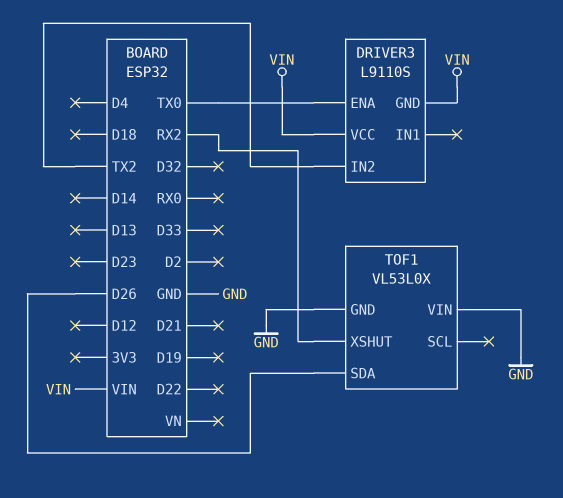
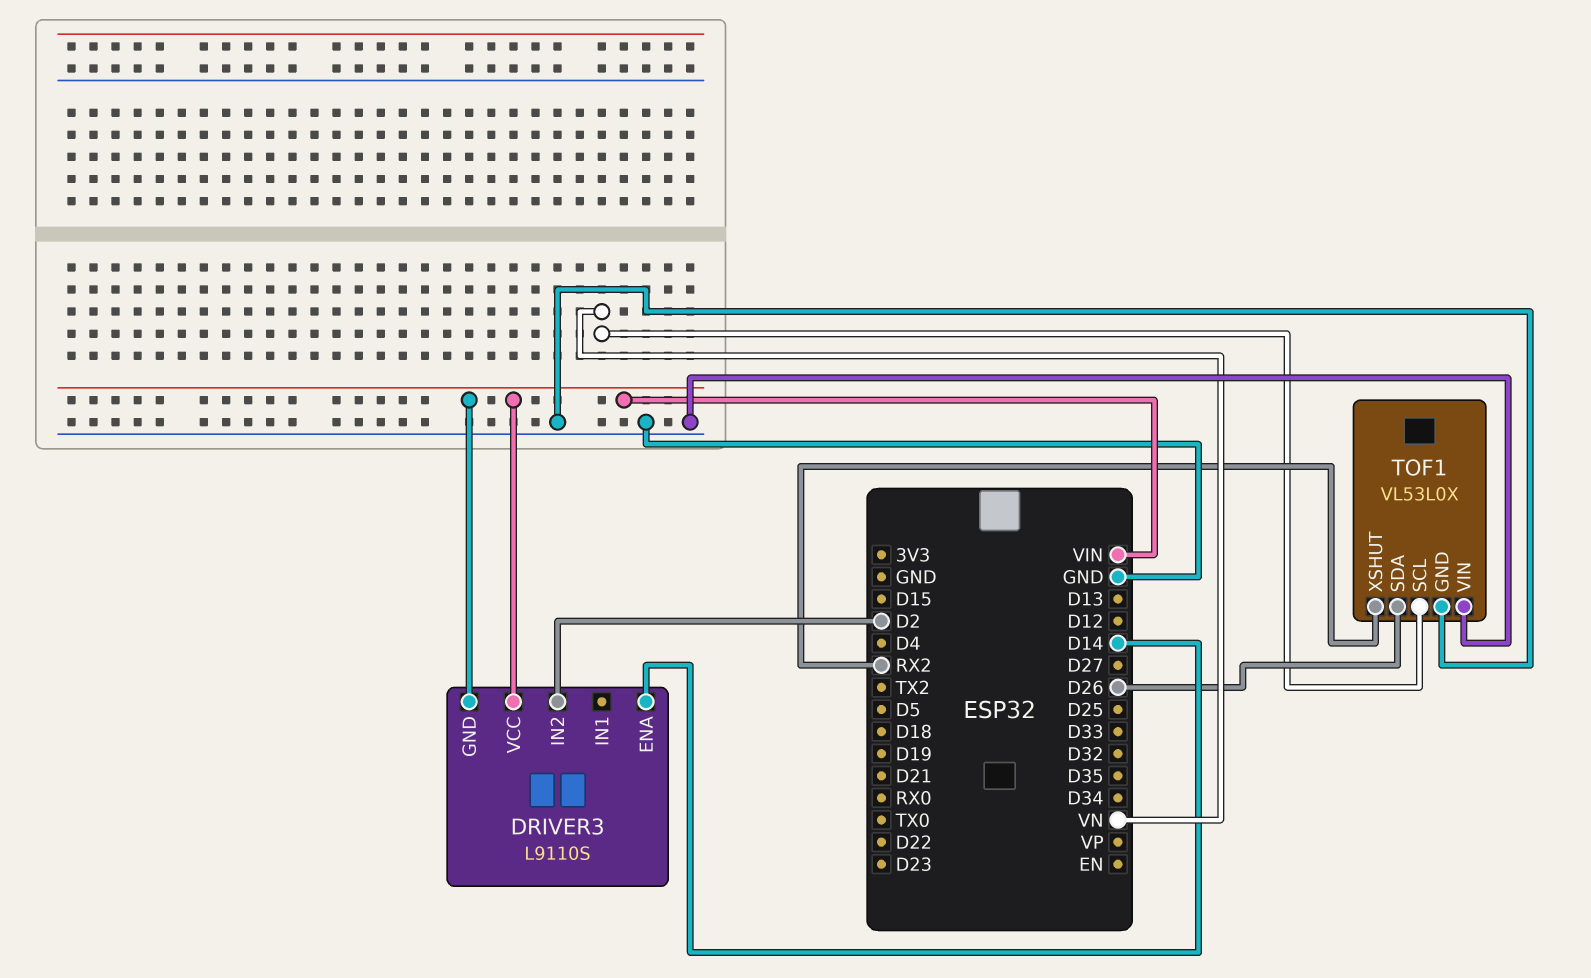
DRIVER3 pin ENA: TX0 -> D14
DRIVER3 pin IN2: TX2 -> D2
TOF1 pin SCL: none -> VN

